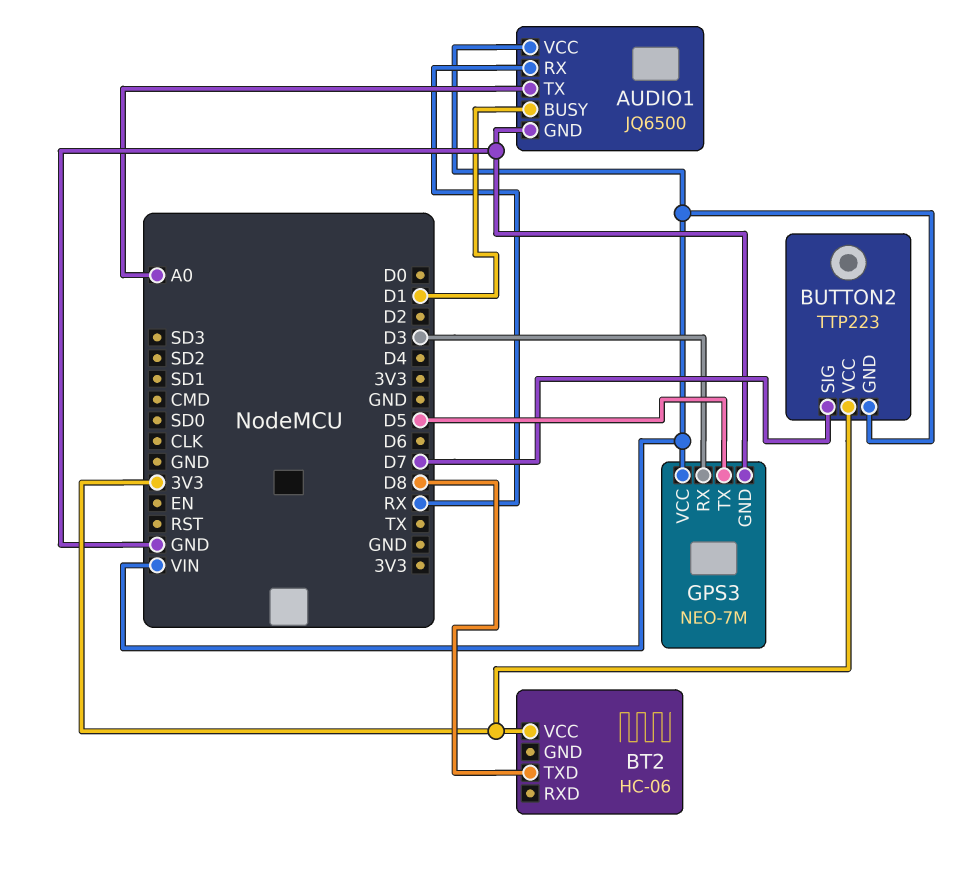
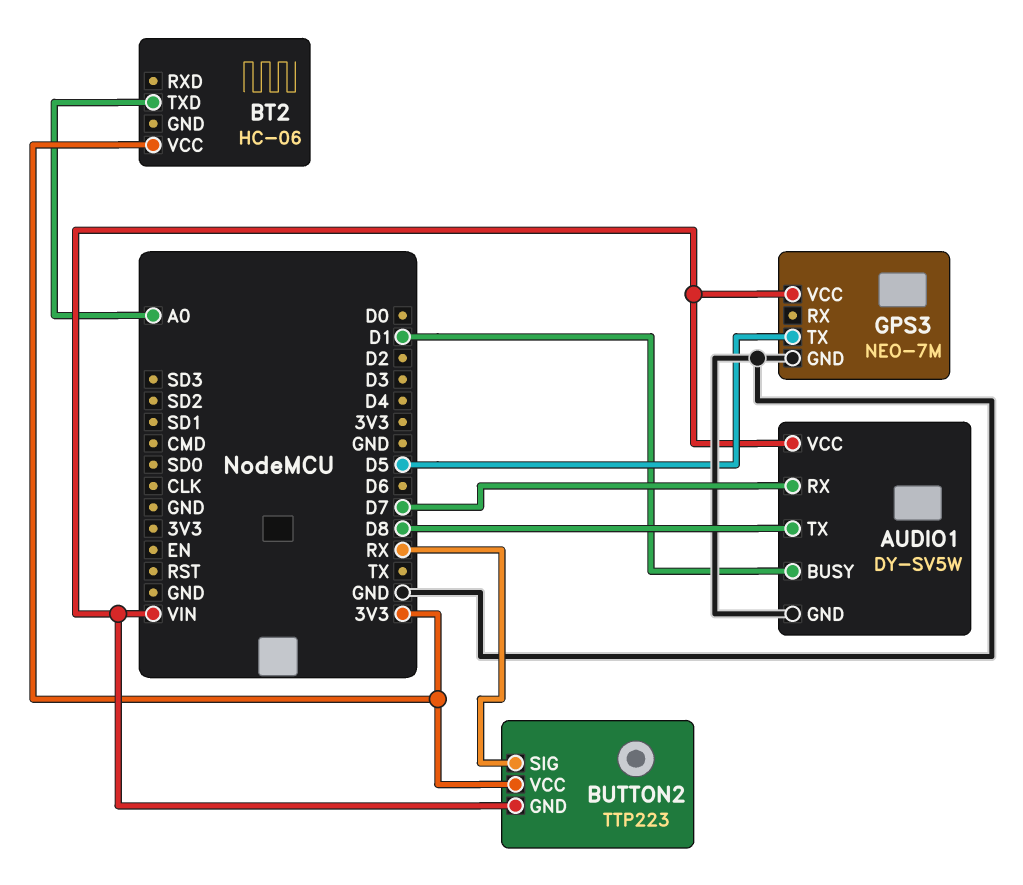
AUDIO1: JQ6500 -> DY-SV5W
AUDIO1 pin RX: RX -> D7
AUDIO1 pin TX: A0 -> D8
BT2 pin TXD: D8 -> A0
BUTTON2 pin SIG: D7 -> RX
GPS3 pin RX: D3 -> none

